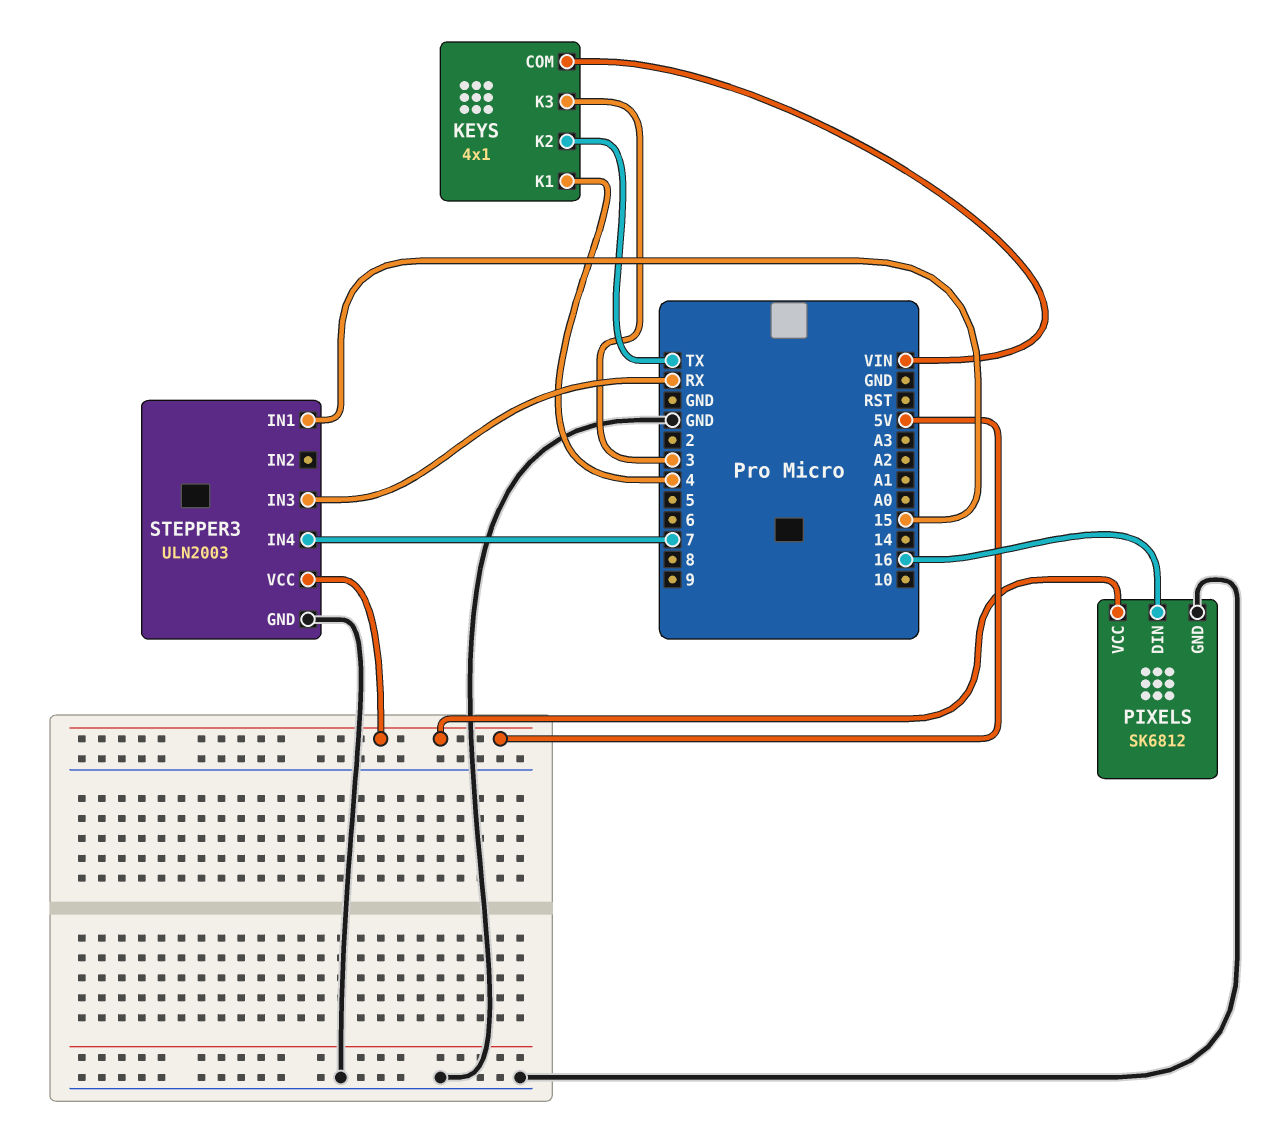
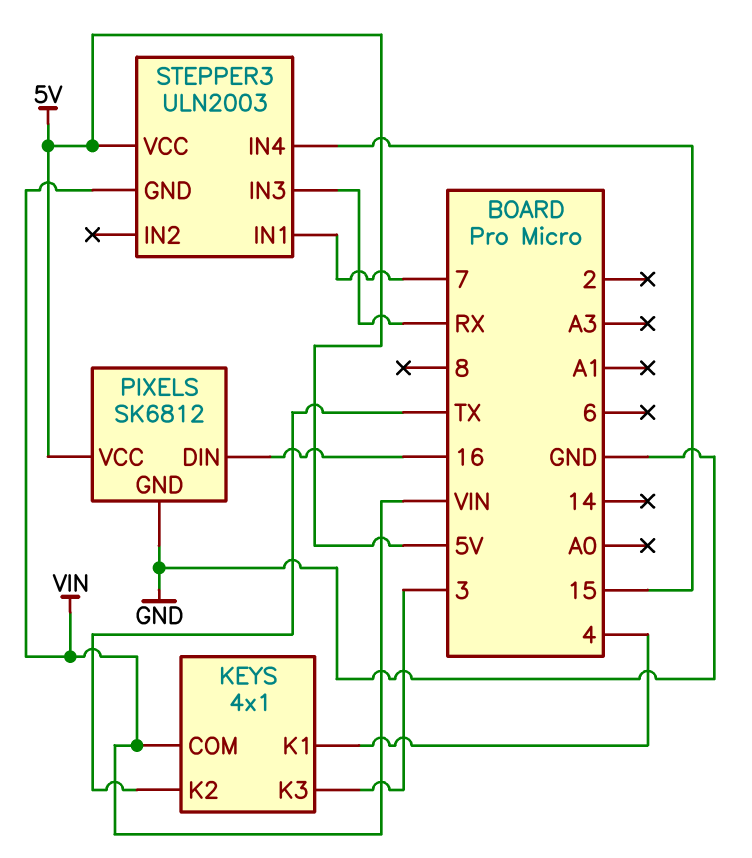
STEPPER3 pin GND: GND -> VIN
STEPPER3 pin IN1: 15 -> 7
STEPPER3 pin IN4: 7 -> 15

